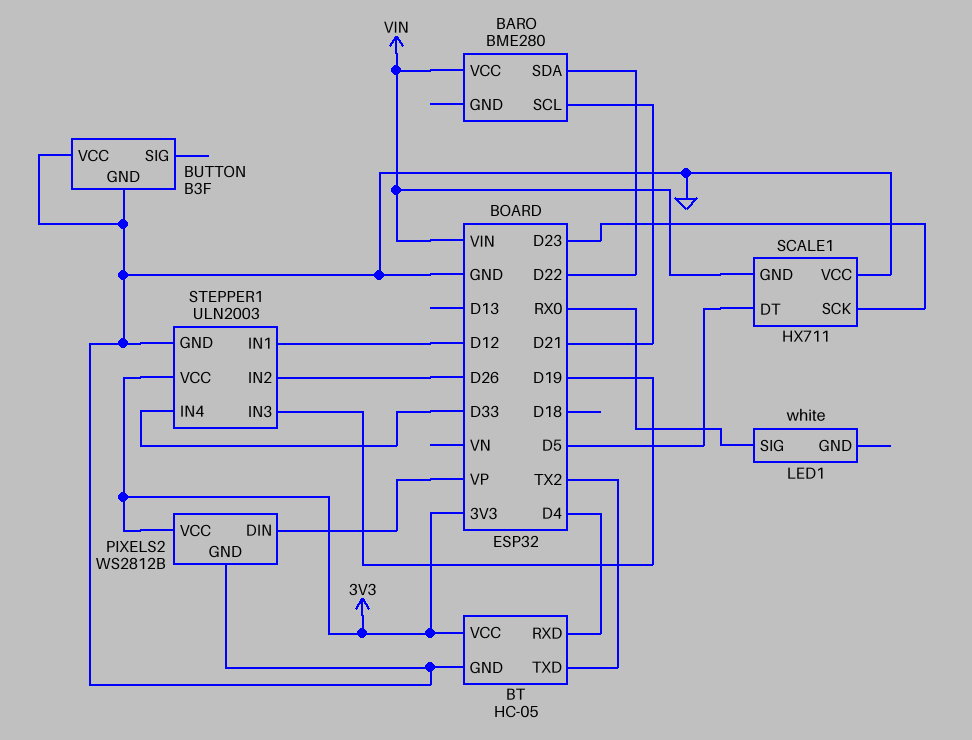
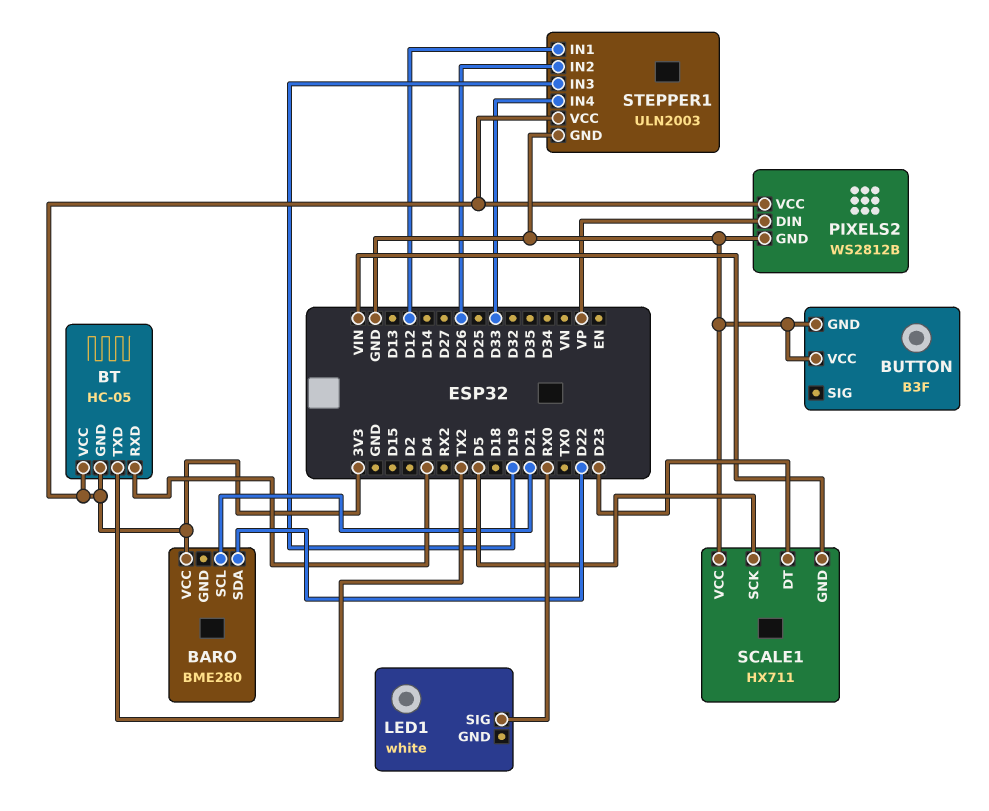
BARO pin VCC: VIN -> 3V3
BT pin GND: GND -> 3V3
SCALE1 pin DT: D5 -> D23
SCALE1 pin SCK: D23 -> D5

